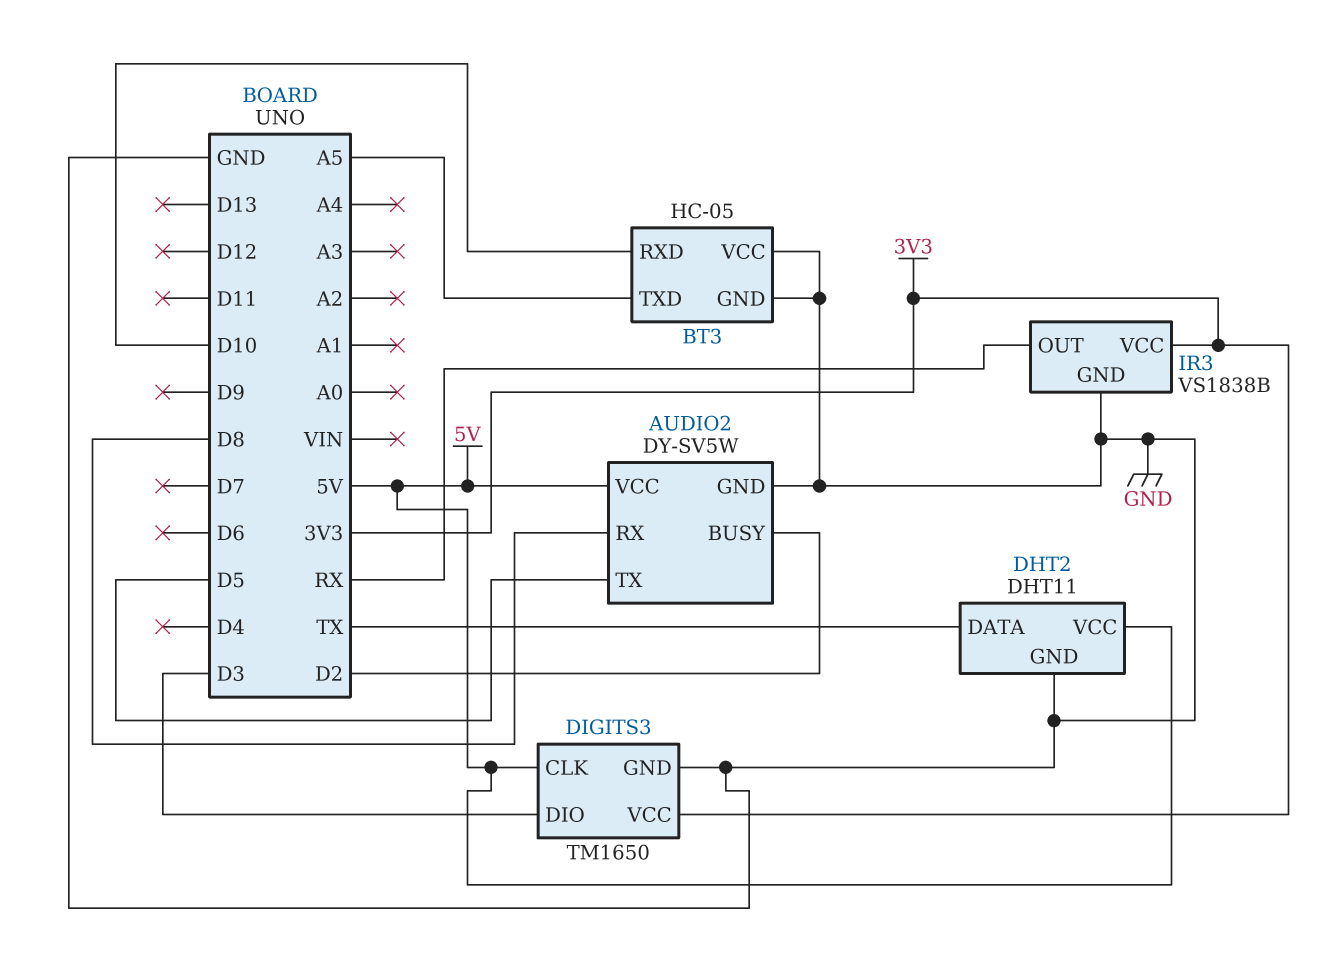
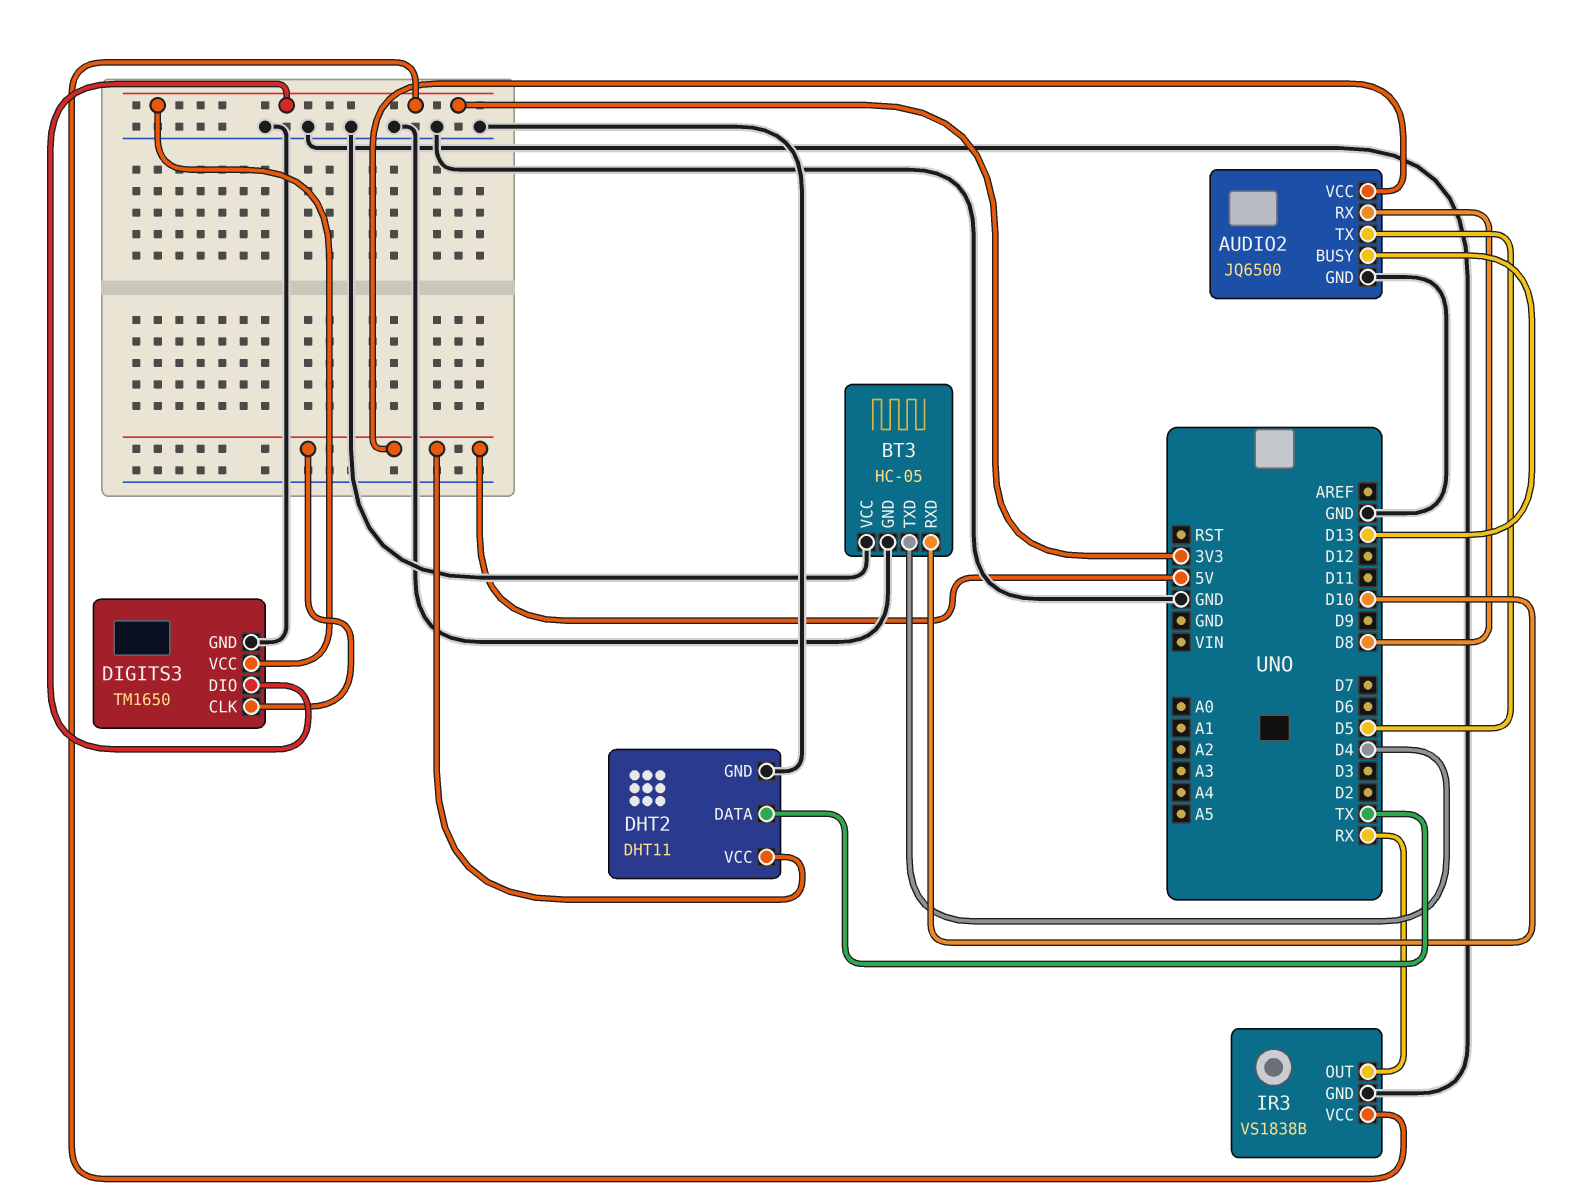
AUDIO2: DY-SV5W -> JQ6500
AUDIO2 pin BUSY: D2 -> D13
BT3 pin TXD: A5 -> D4
DIGITS3 pin DIO: D3 -> 3V3

